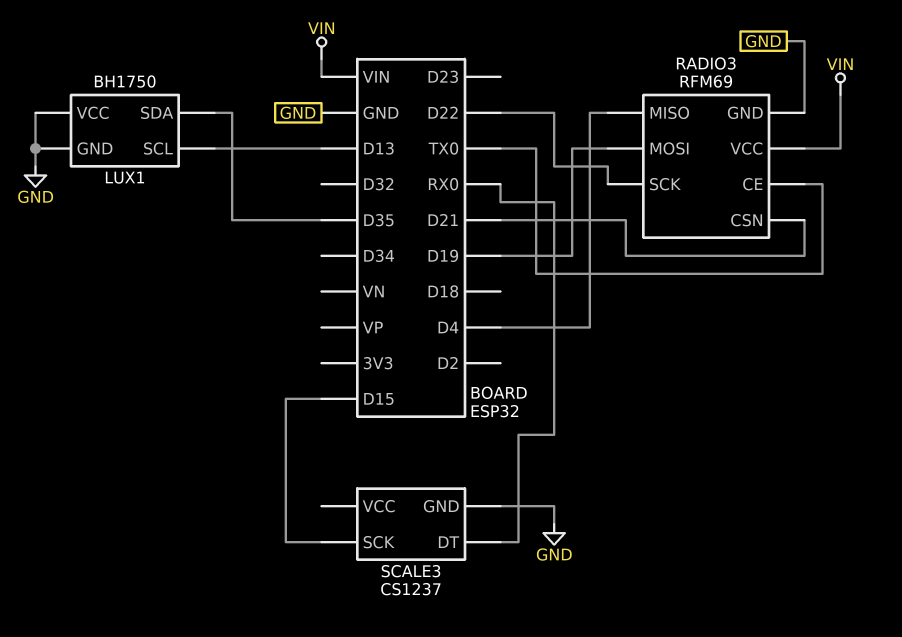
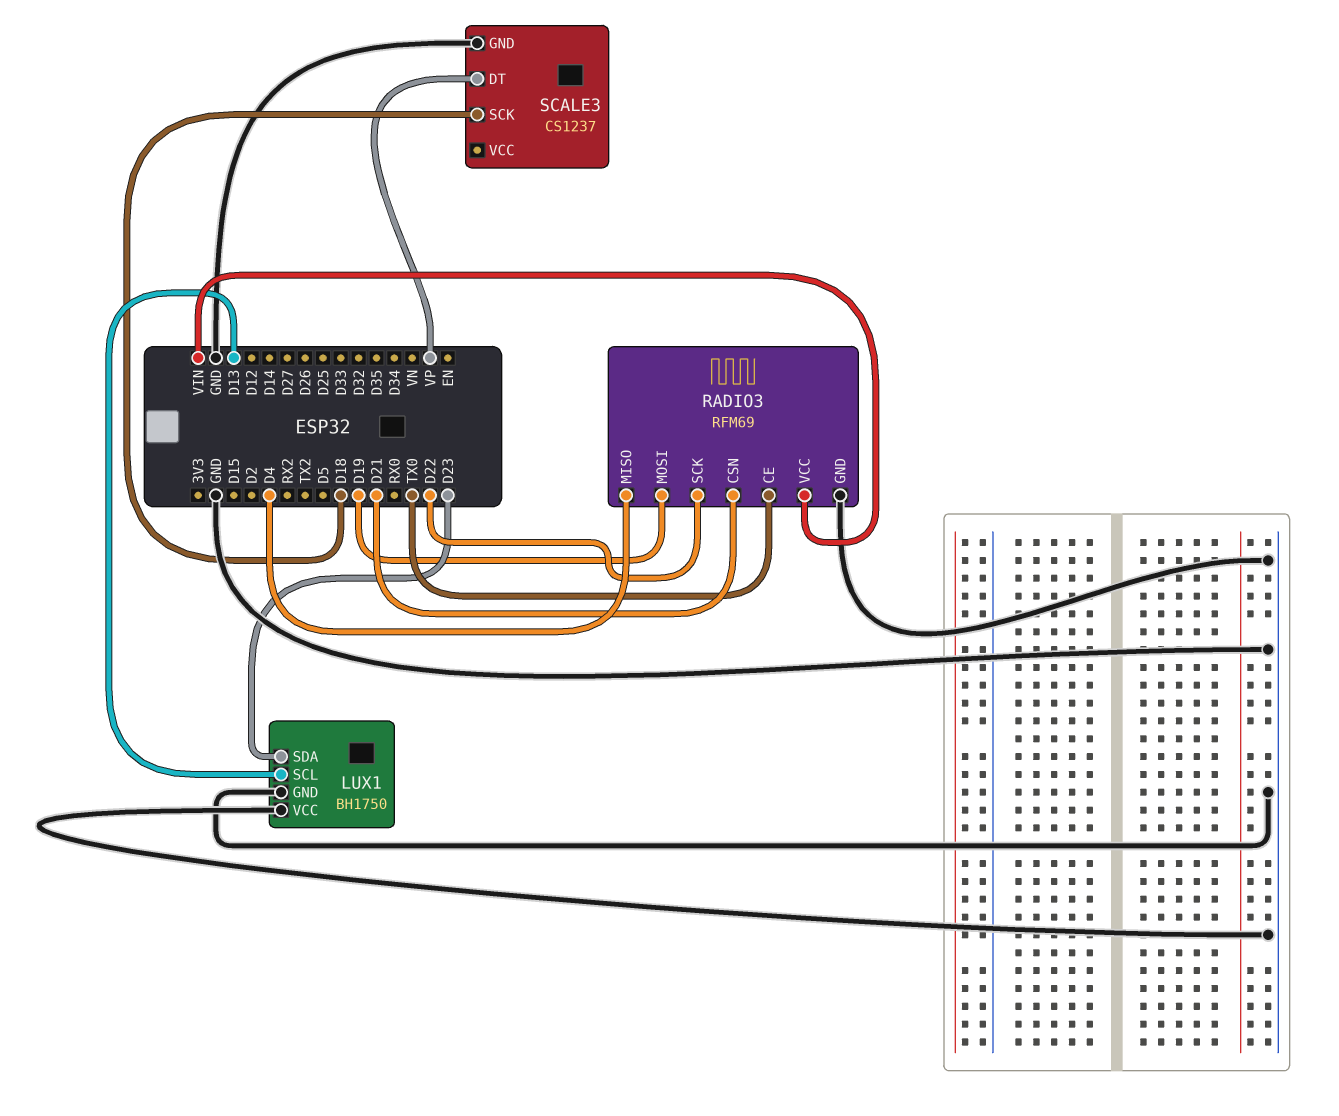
LUX1 pin SDA: D35 -> D23
SCALE3 pin DT: RX0 -> VP
SCALE3 pin SCK: D15 -> D18

